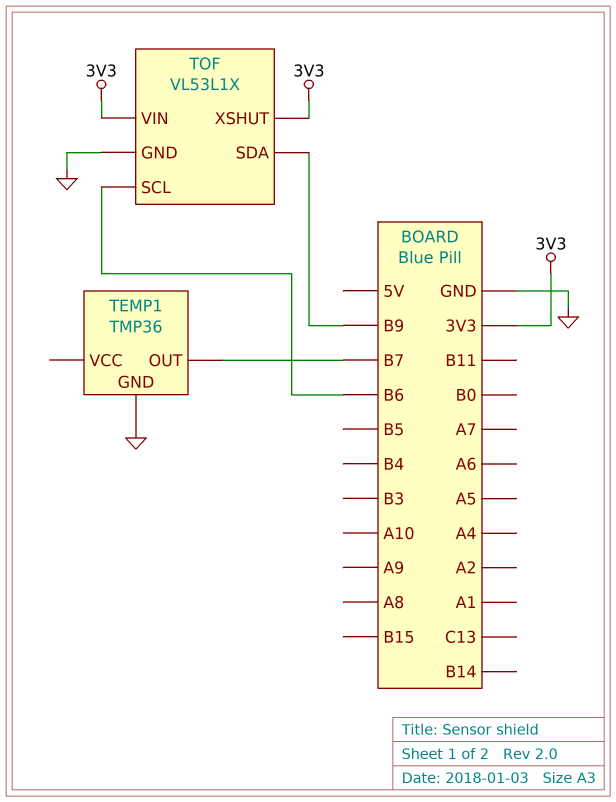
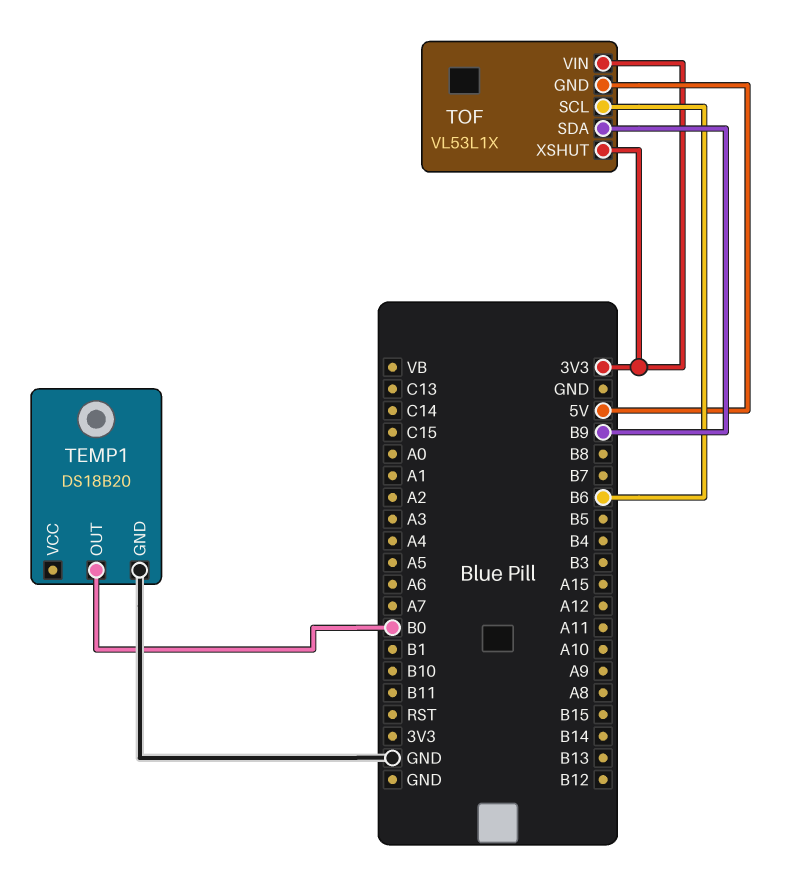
TEMP1: TMP36 -> DS18B20
TEMP1 pin OUT: B7 -> B0
TOF pin GND: GND -> 5V

